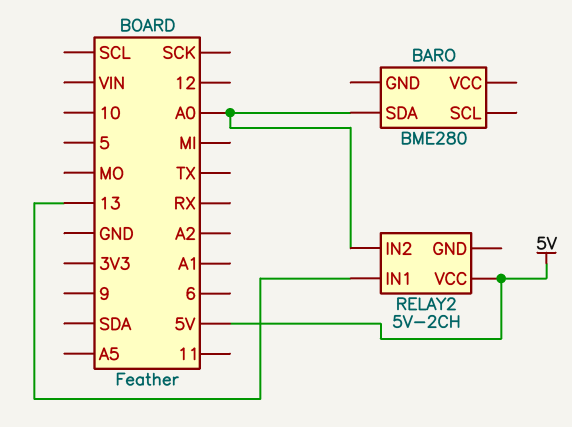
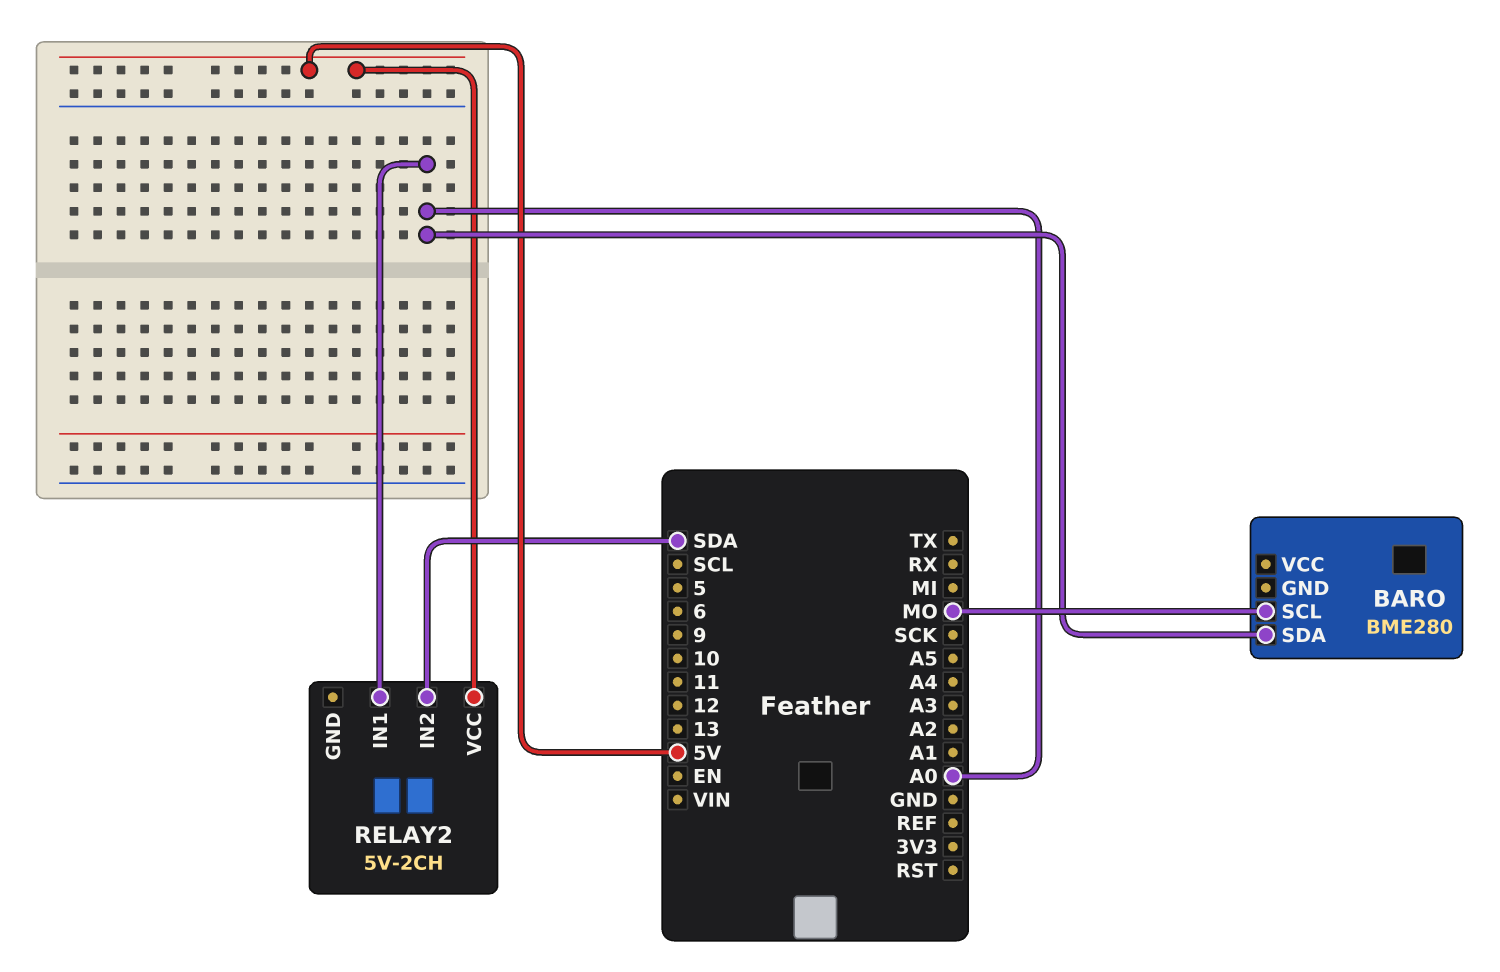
BARO pin SCL: none -> MO
RELAY2 pin IN1: 13 -> A0
RELAY2 pin IN2: A0 -> SDA

